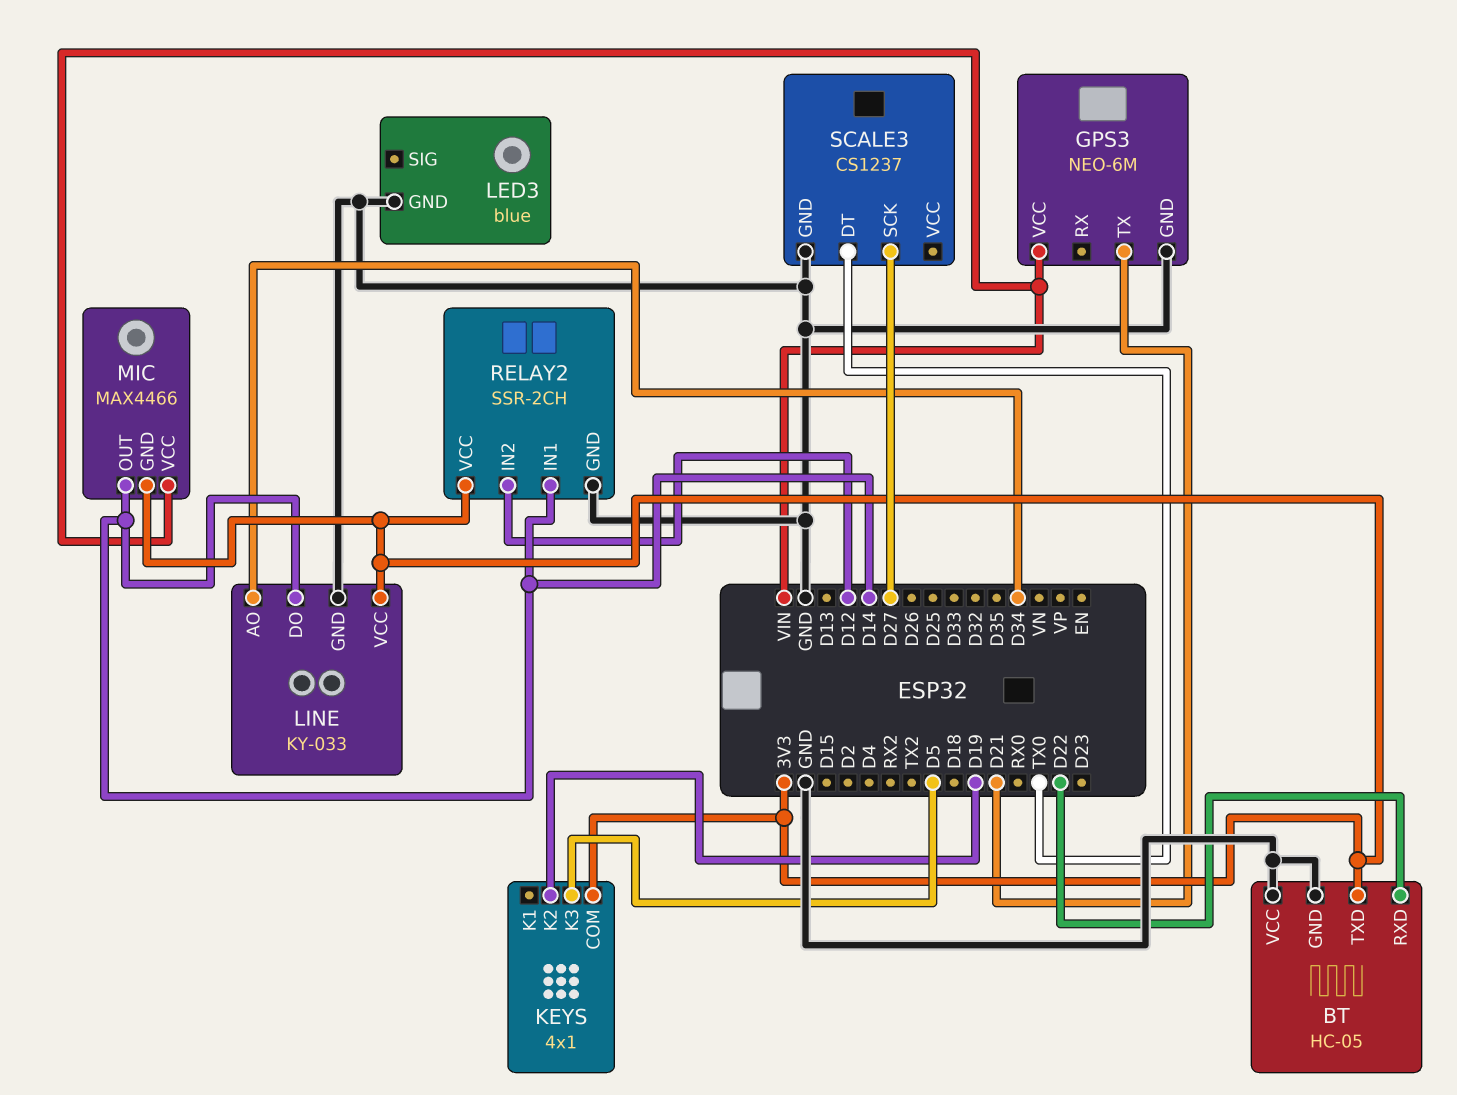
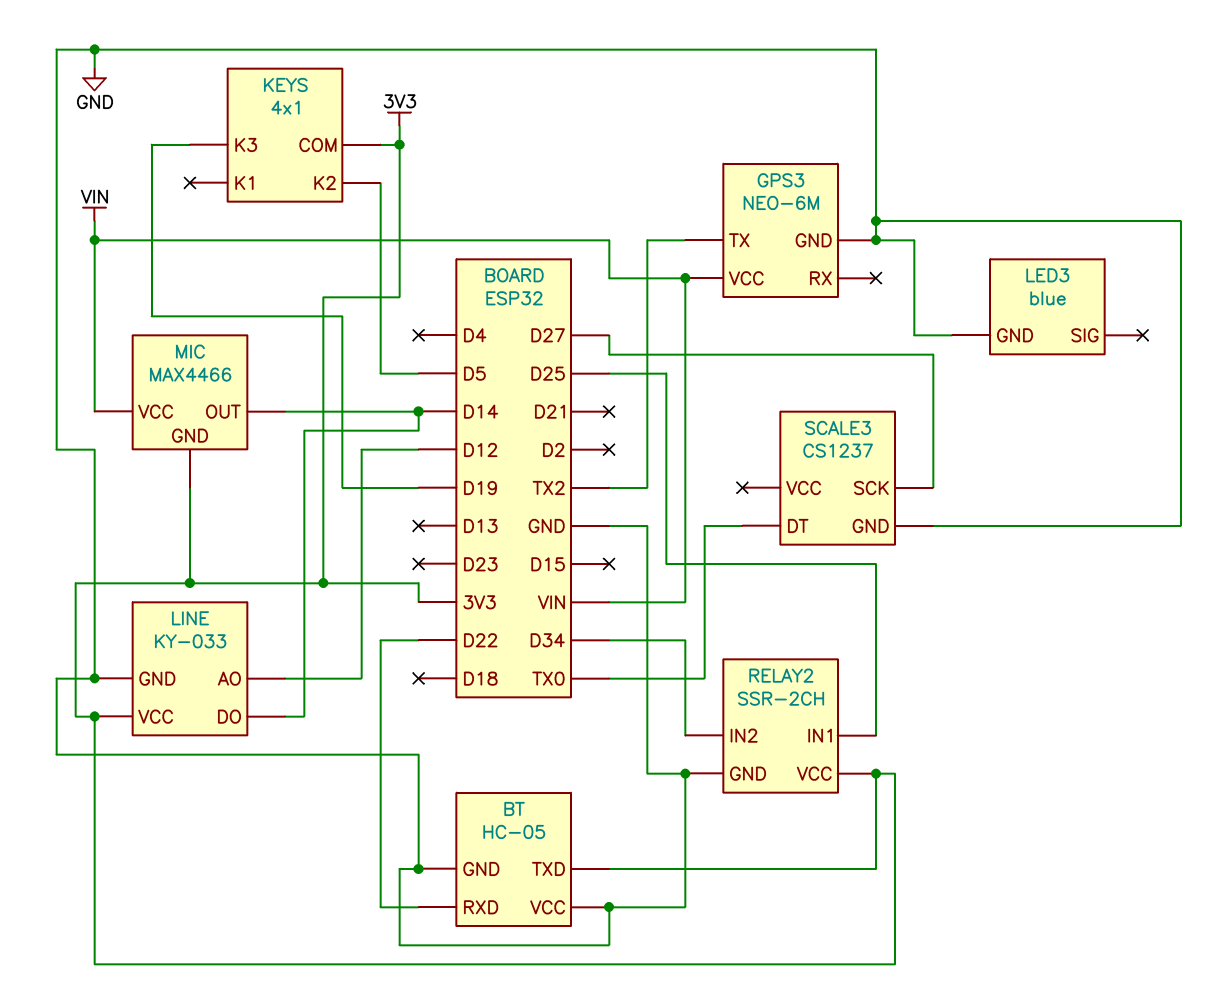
GPS3 pin TX: D21 -> TX2
KEYS pin K2: D19 -> D5
KEYS pin K3: D5 -> D19
LINE pin AO: D34 -> D12
RELAY2 pin IN1: D14 -> D25
RELAY2 pin IN2: D12 -> D34

